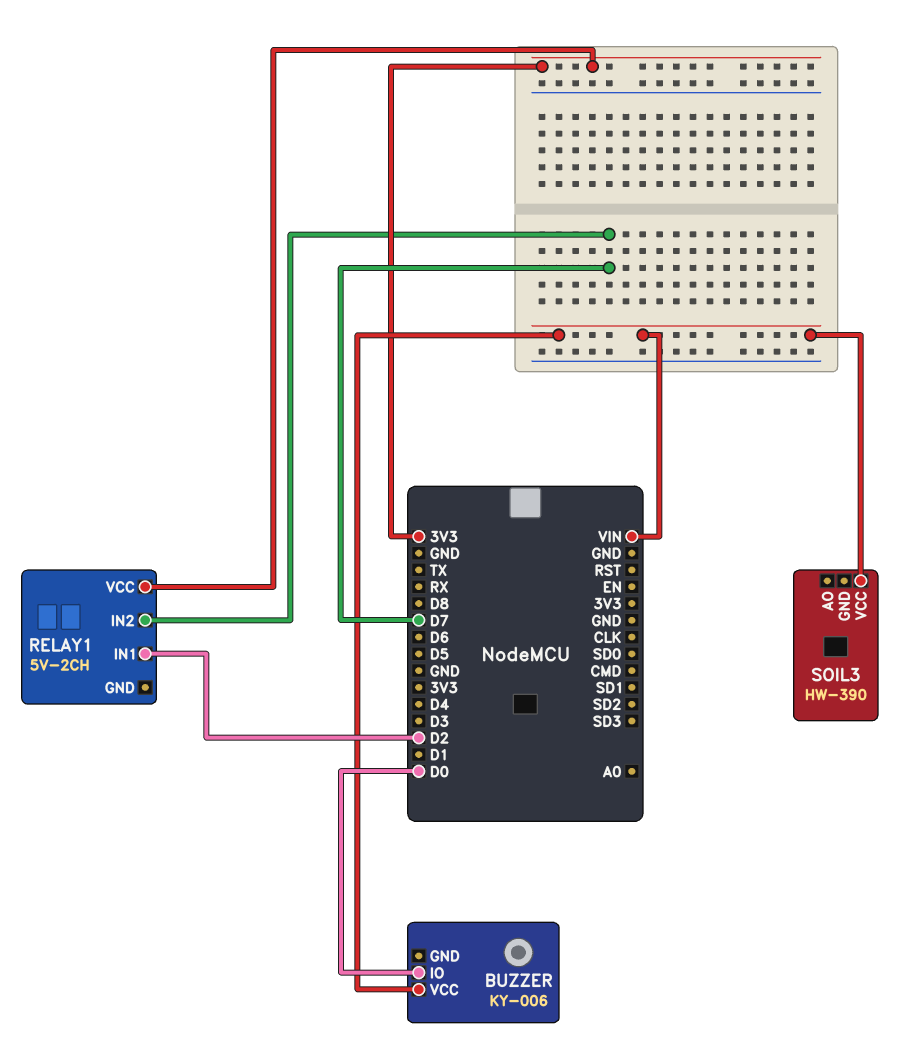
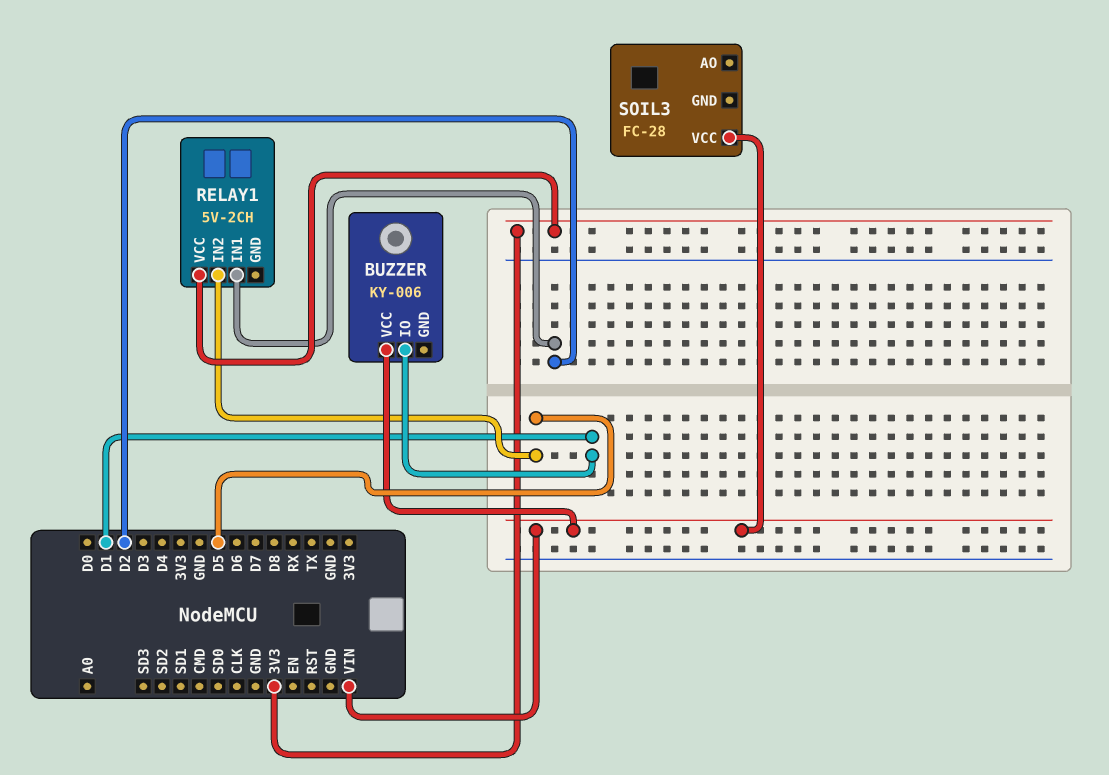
BUZZER pin IO: D0 -> D1
RELAY1 pin IN2: D7 -> D5
SOIL3: HW-390 -> FC-28

